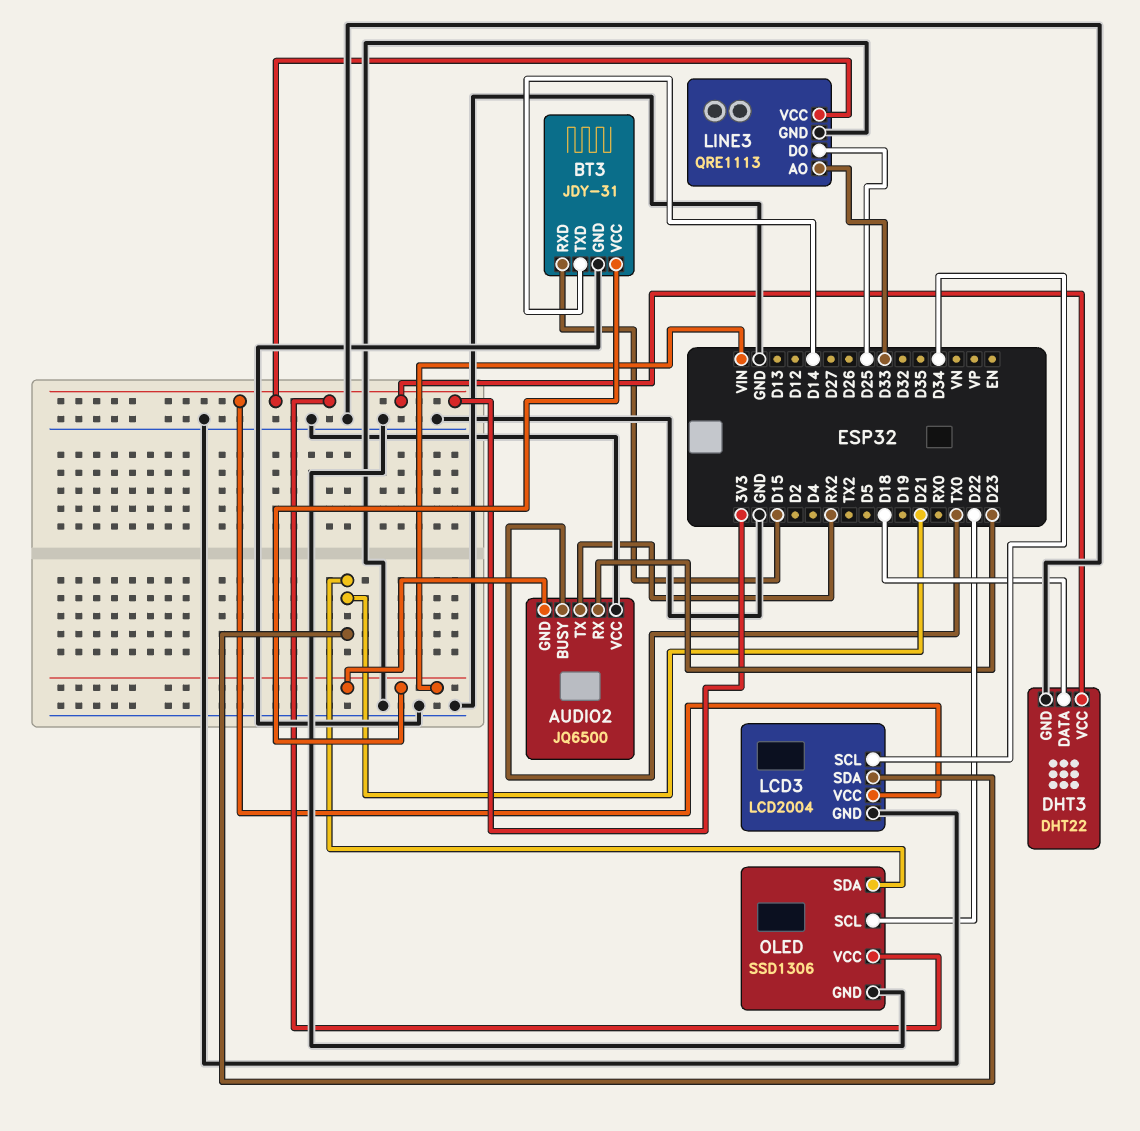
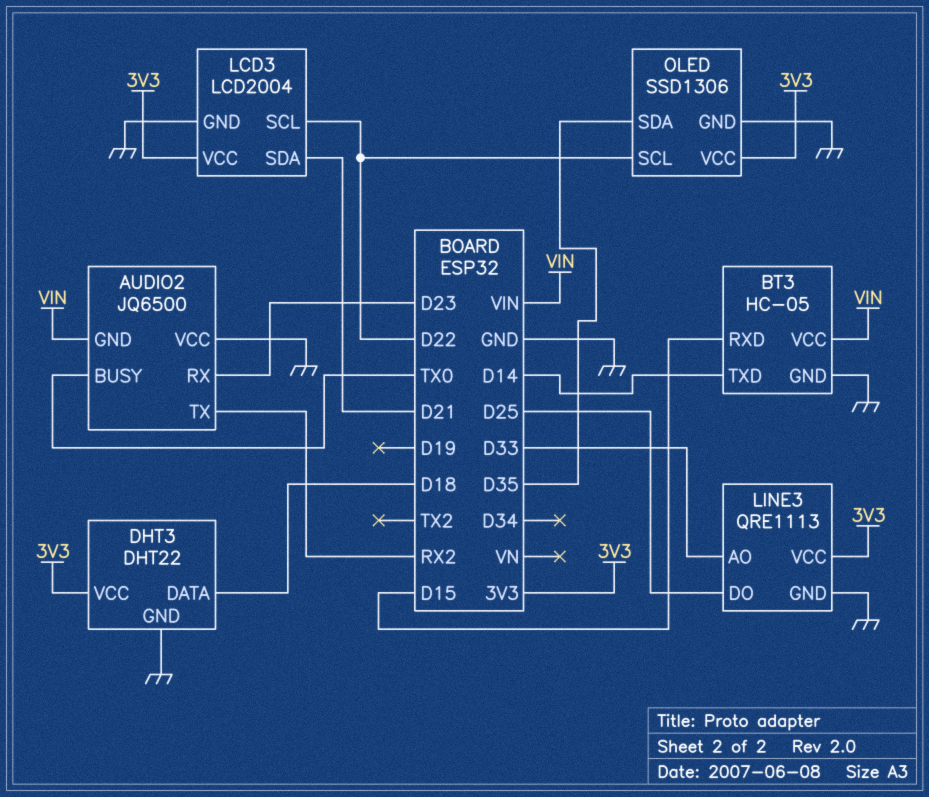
BT3: JDY-31 -> HC-05
LCD3 pin SCL: D34 -> D22
OLED pin SDA: D21 -> D35

